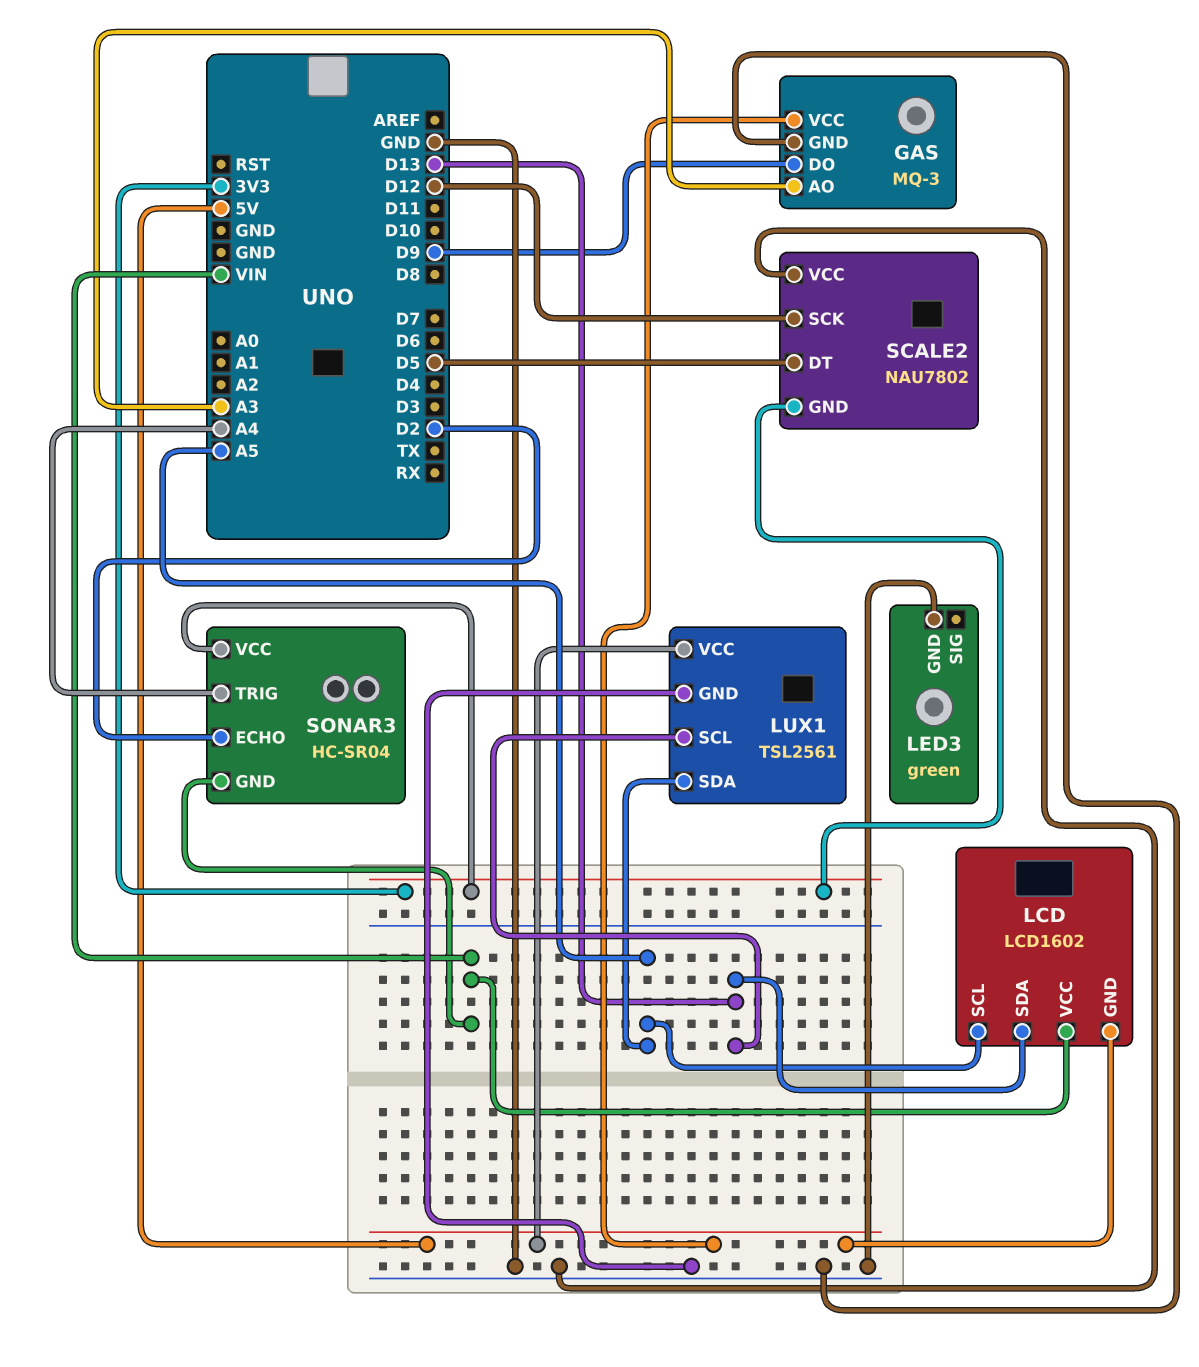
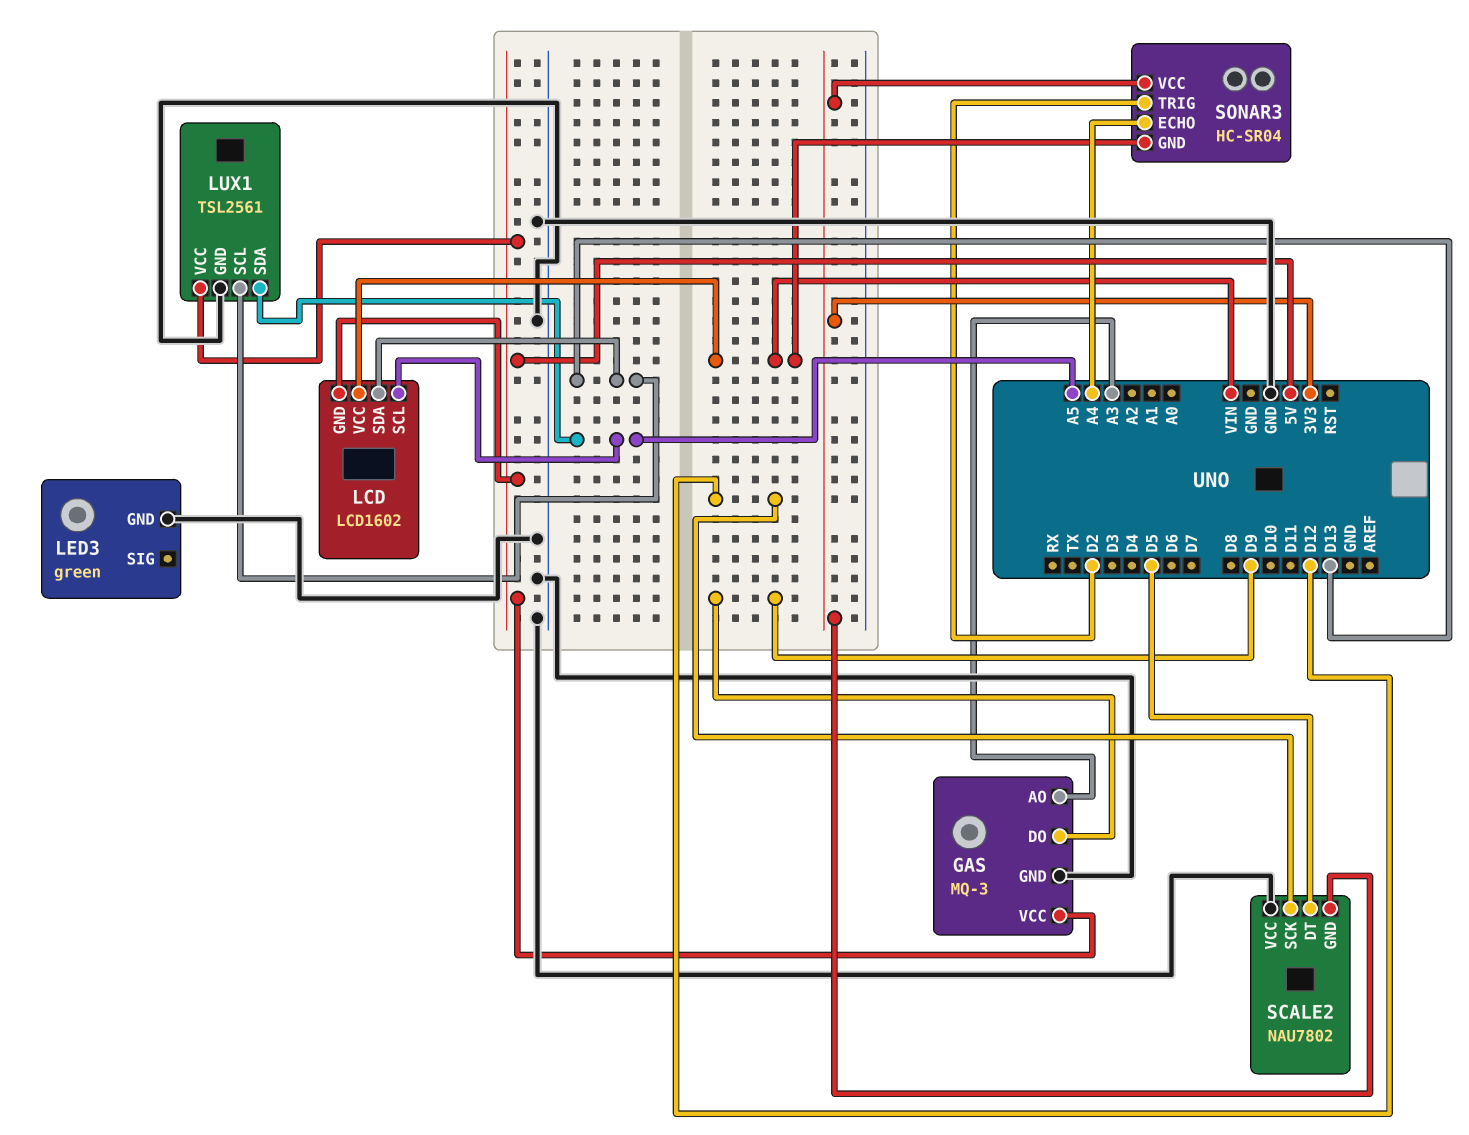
SONAR3 pin ECHO: D2 -> A4
SONAR3 pin TRIG: A4 -> D2

